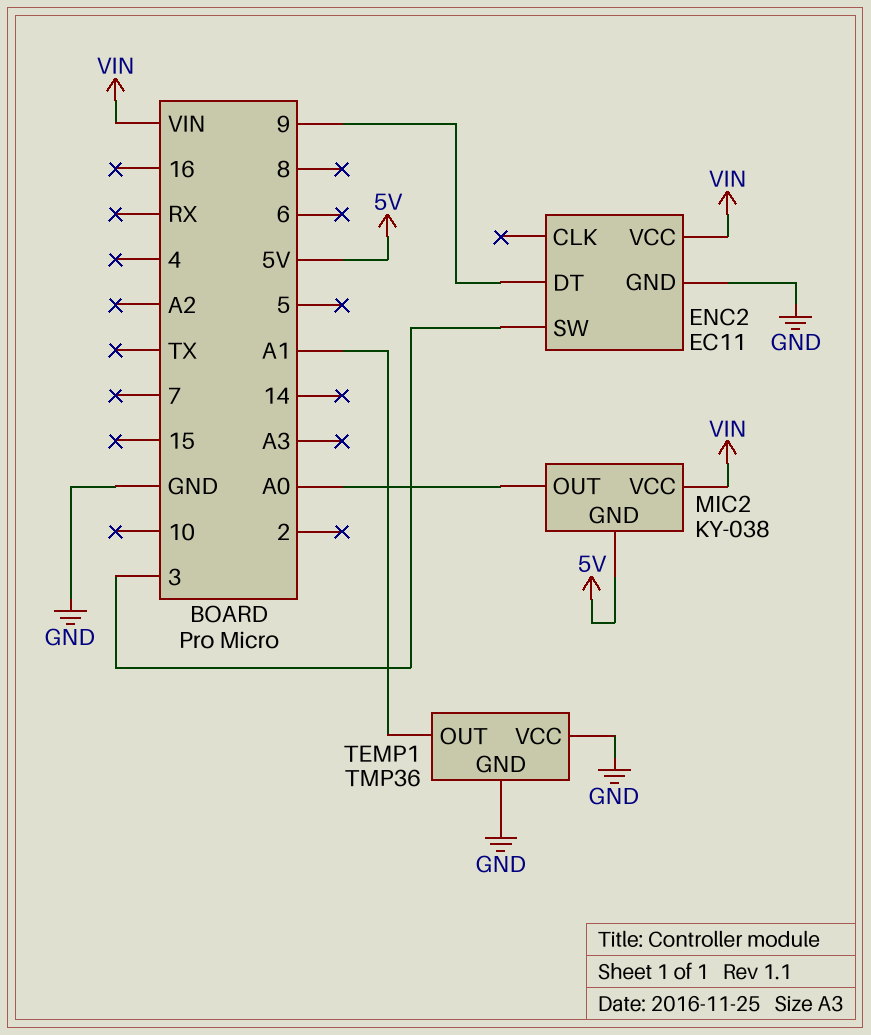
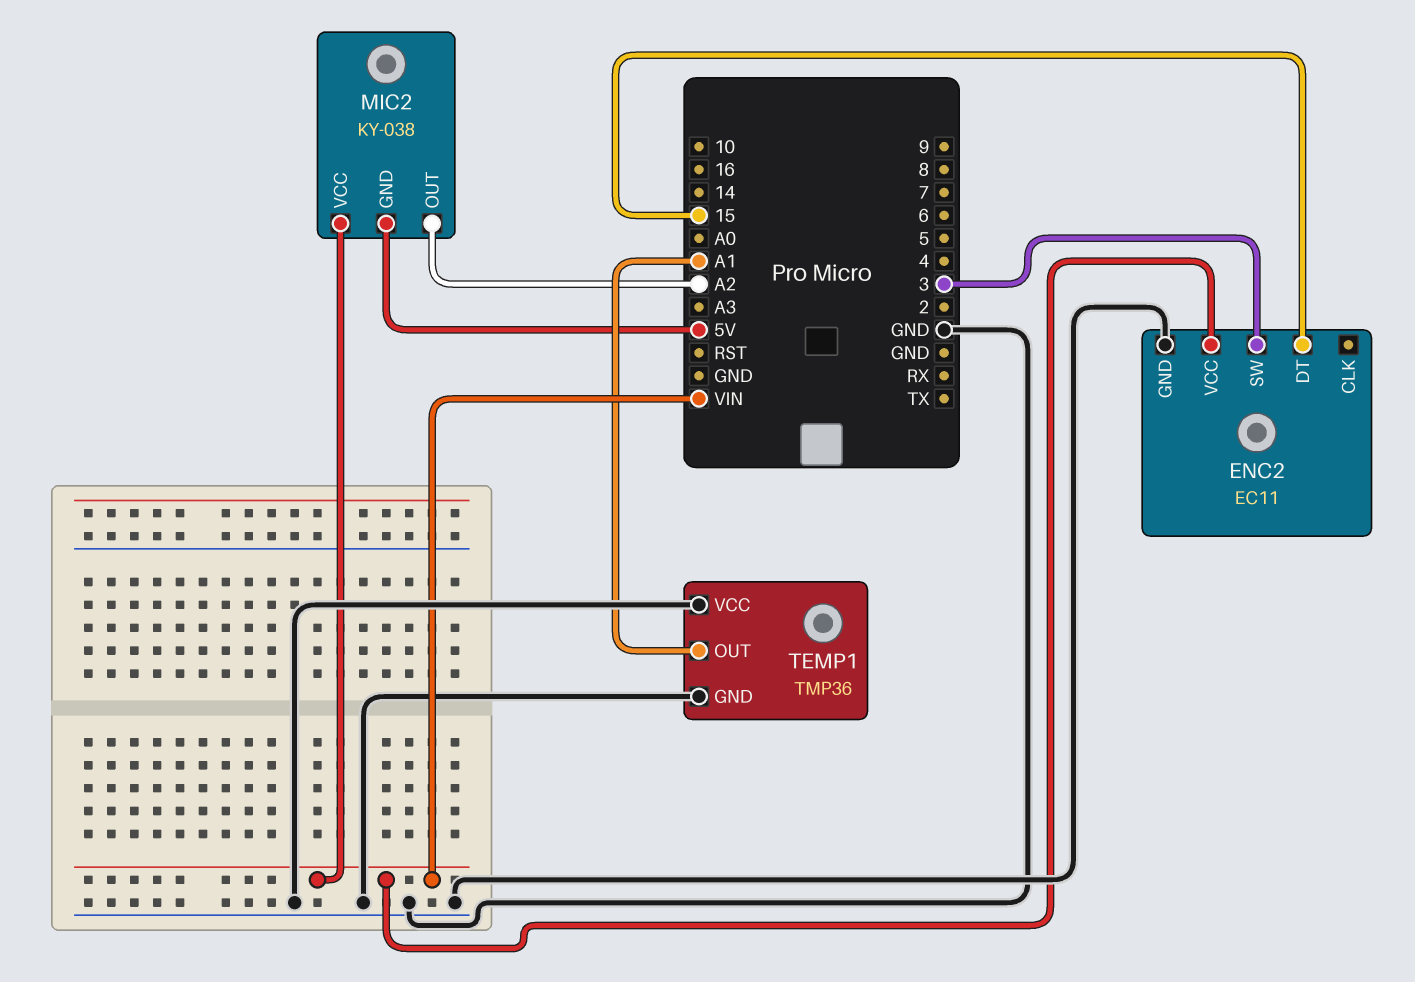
ENC2 pin DT: 9 -> 15
MIC2 pin OUT: A0 -> A2

